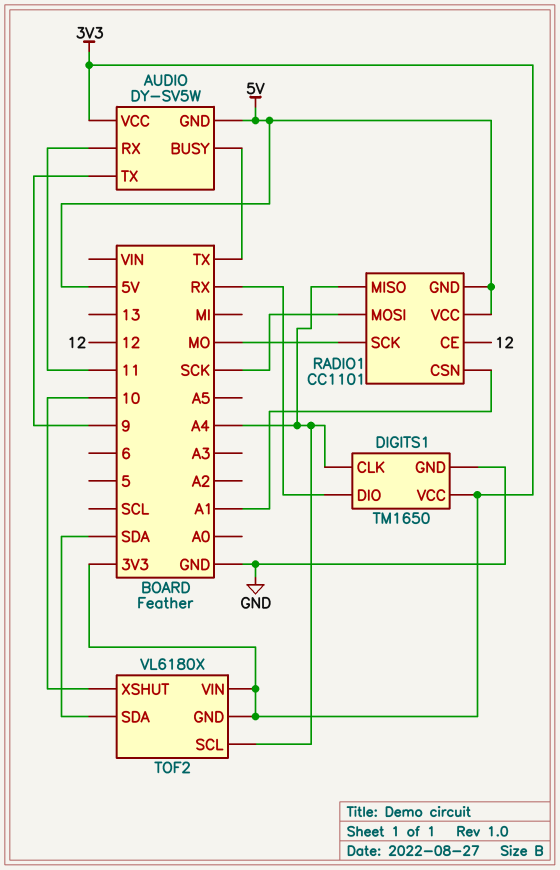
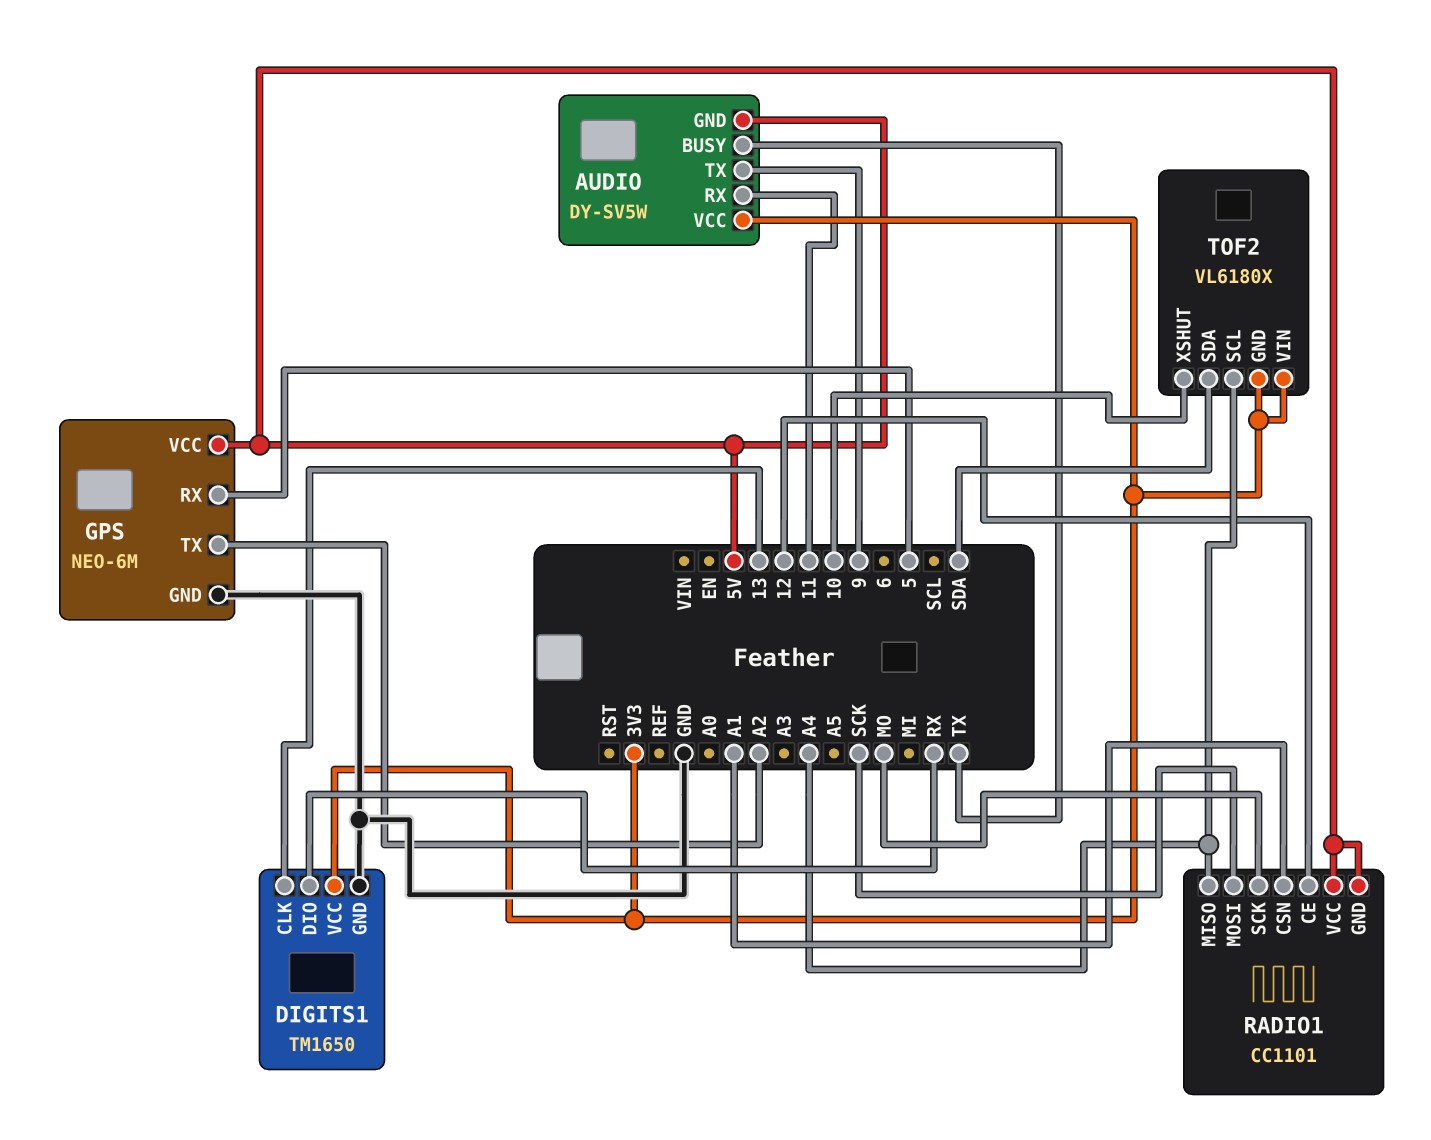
DIGITS1 pin CLK: A4 -> 13
GPS: none -> NEO-6M
GPS pin GND: none -> GND
GPS pin RX: none -> 5
GPS pin TX: none -> A2
GPS pin VCC: none -> 5V

